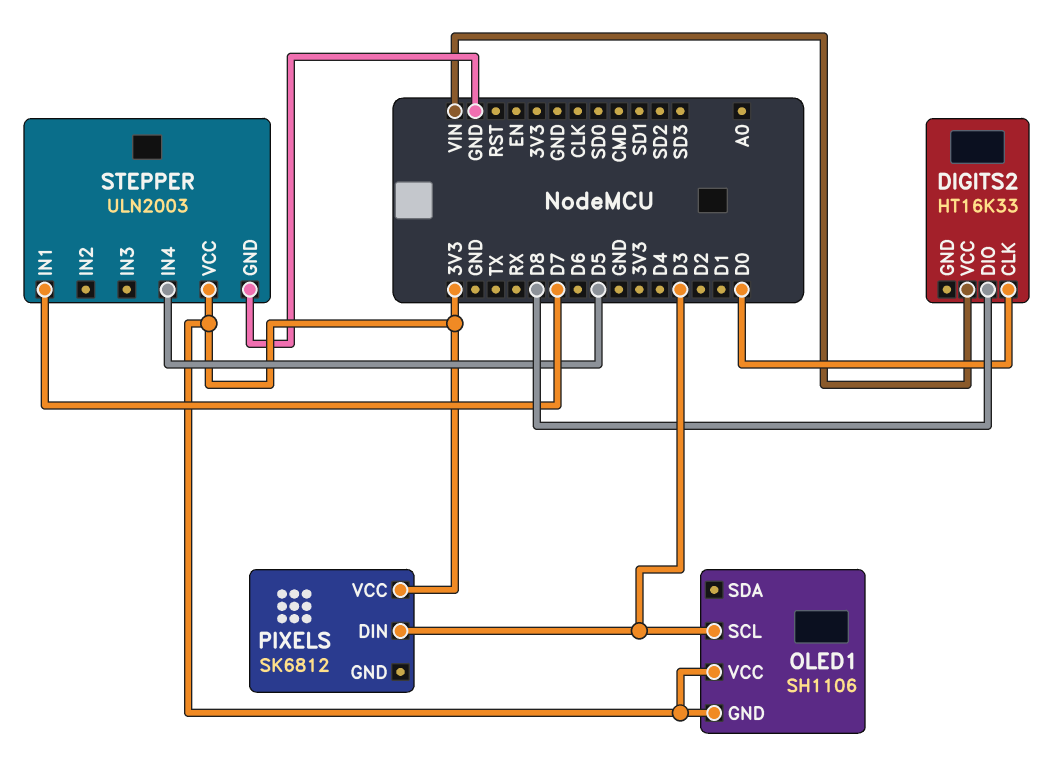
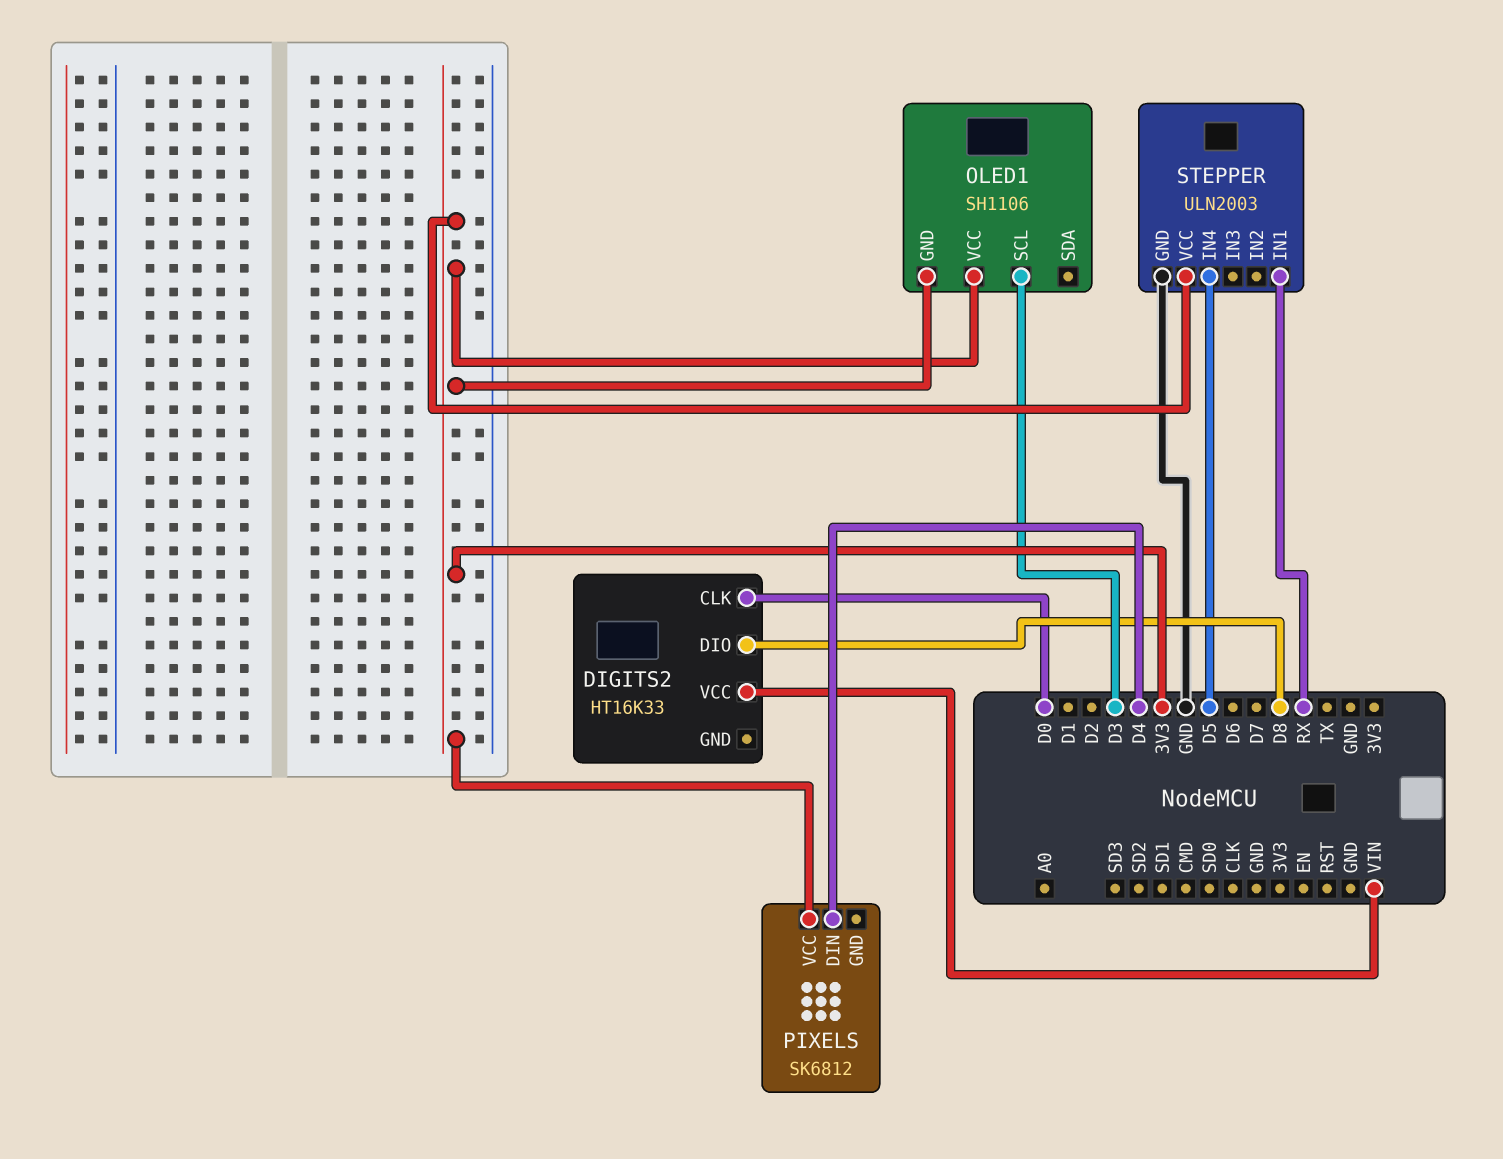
PIXELS pin DIN: D3 -> D4
STEPPER pin IN1: D7 -> RX

